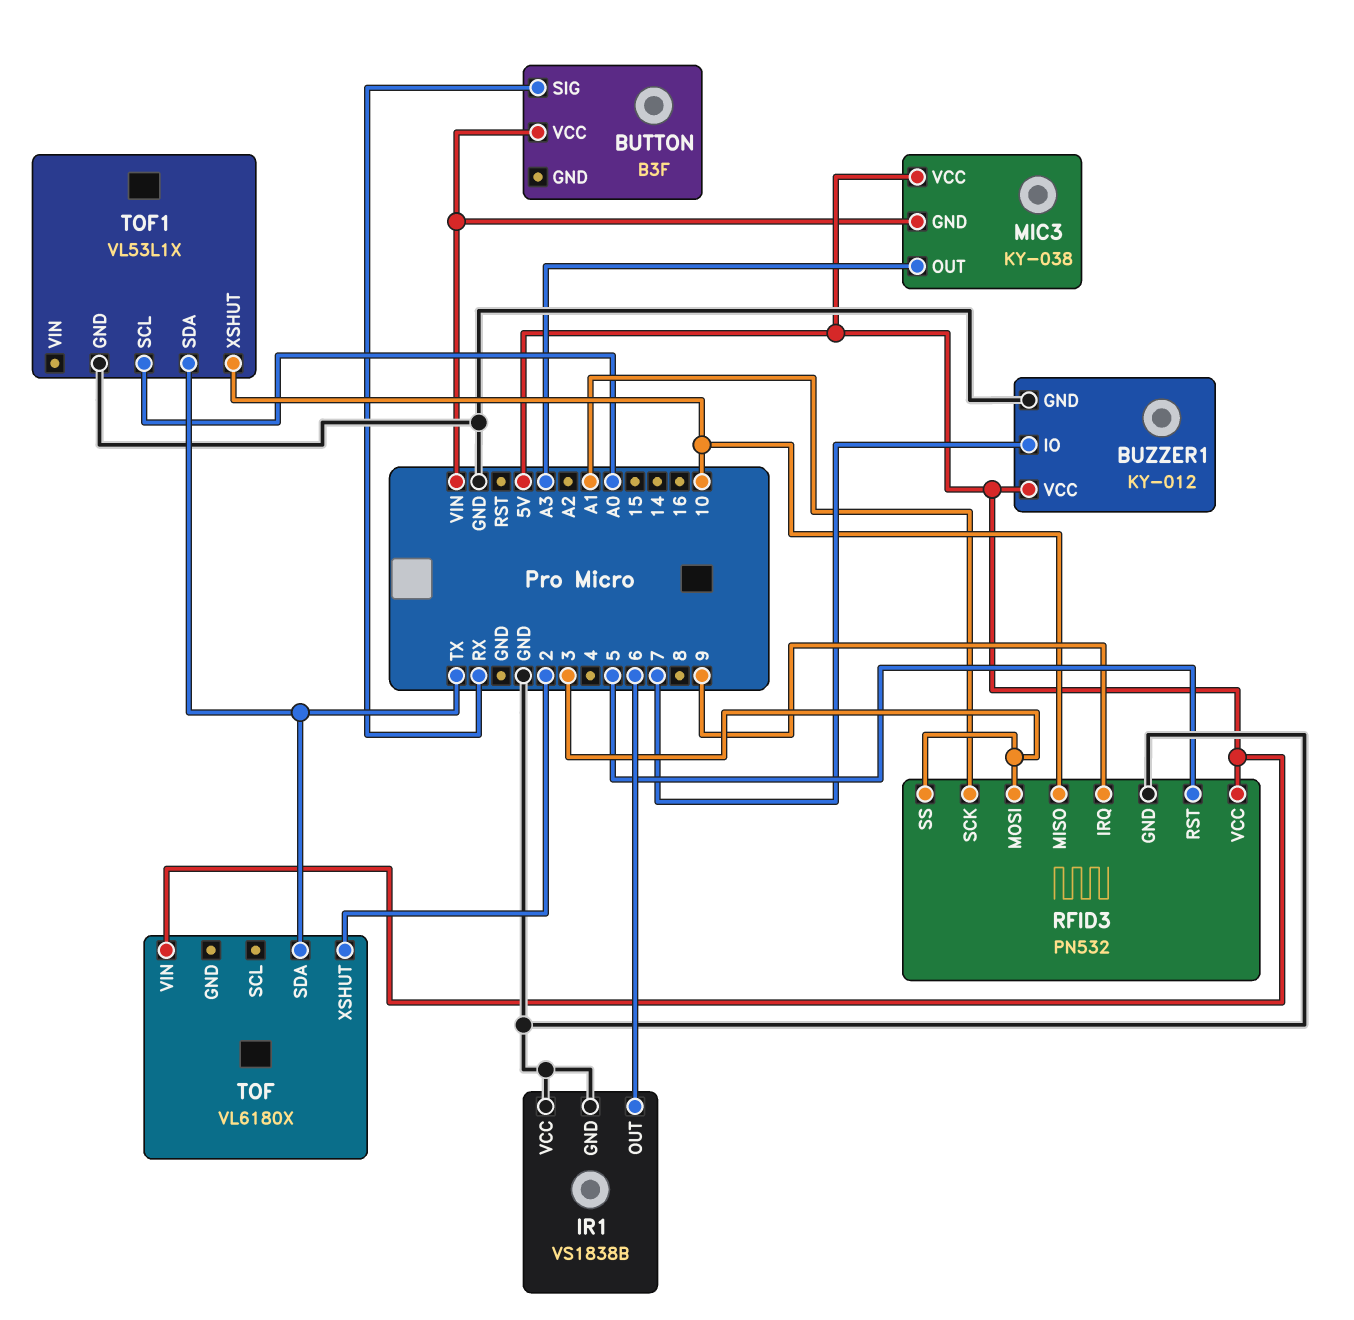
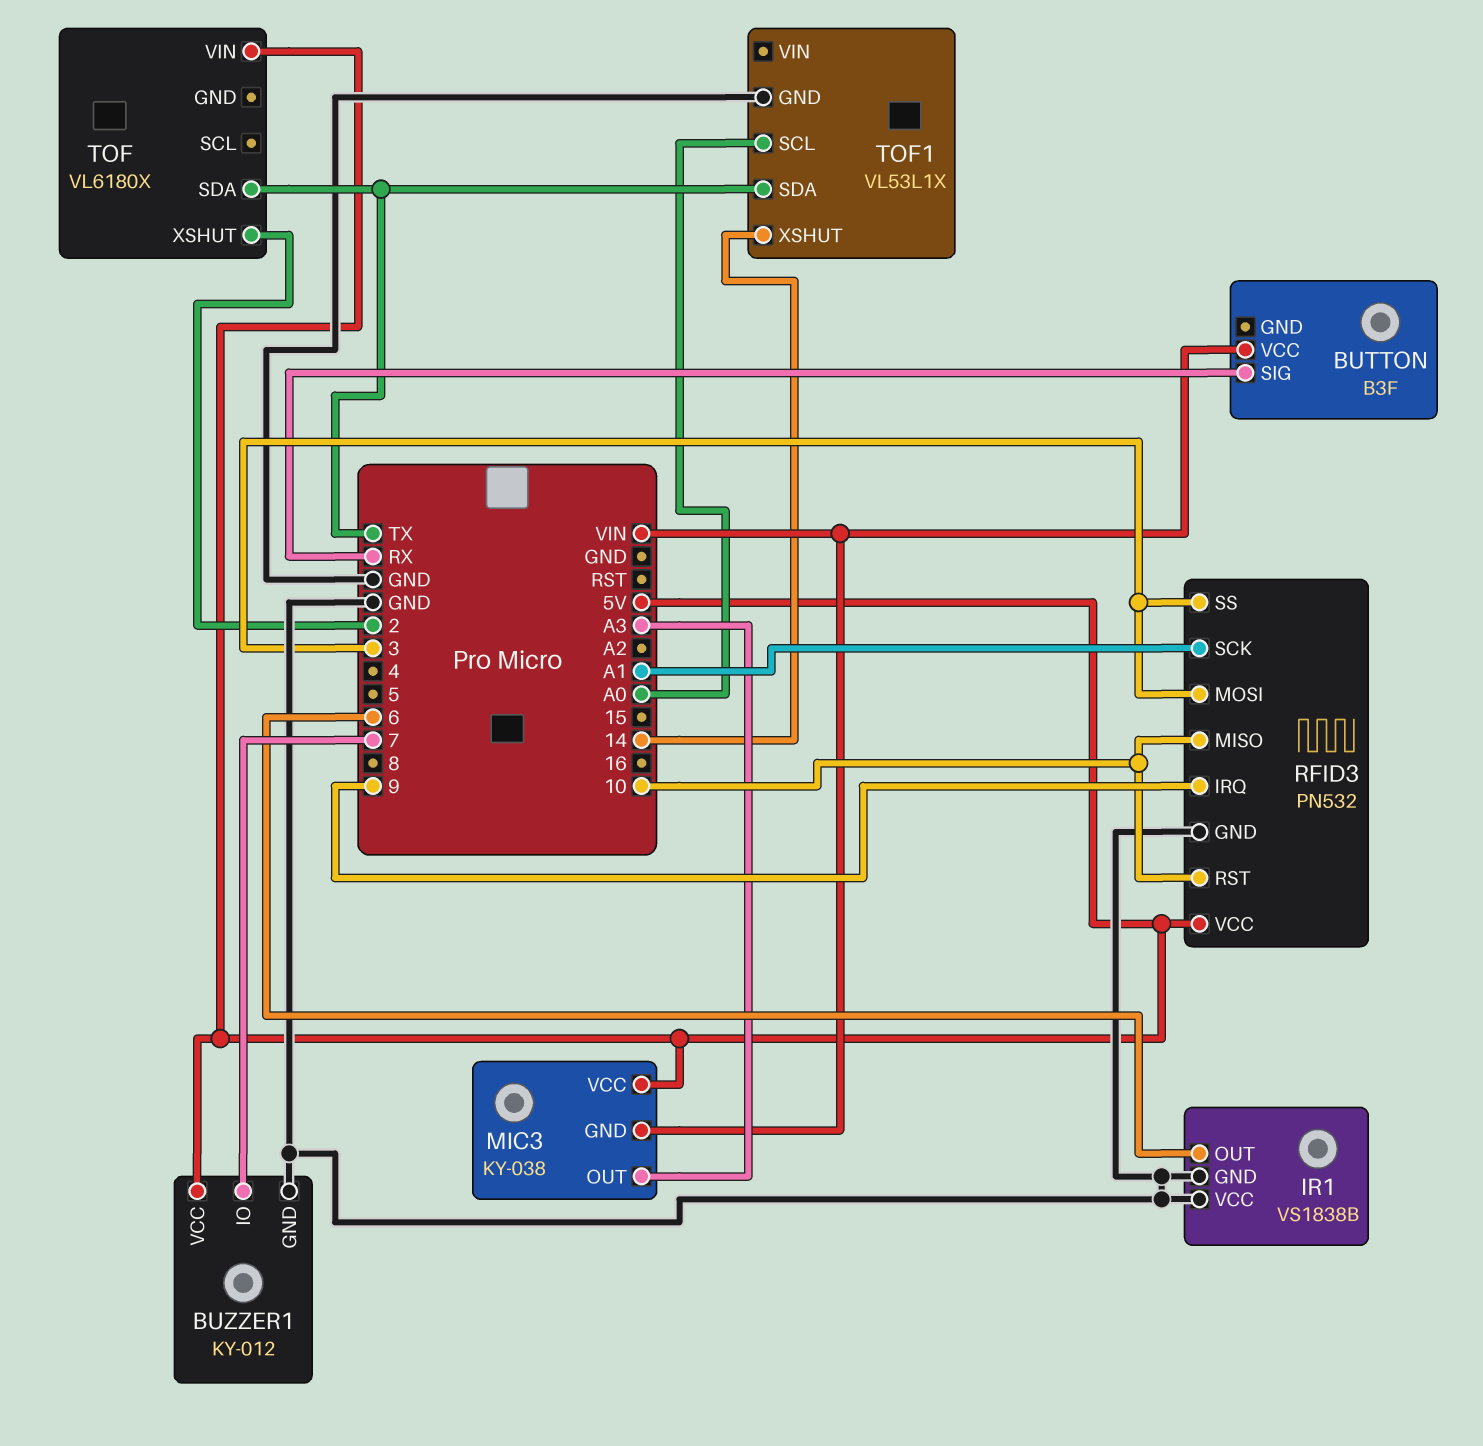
RFID3 pin RST: 5 -> 10
TOF1 pin XSHUT: 10 -> 14

